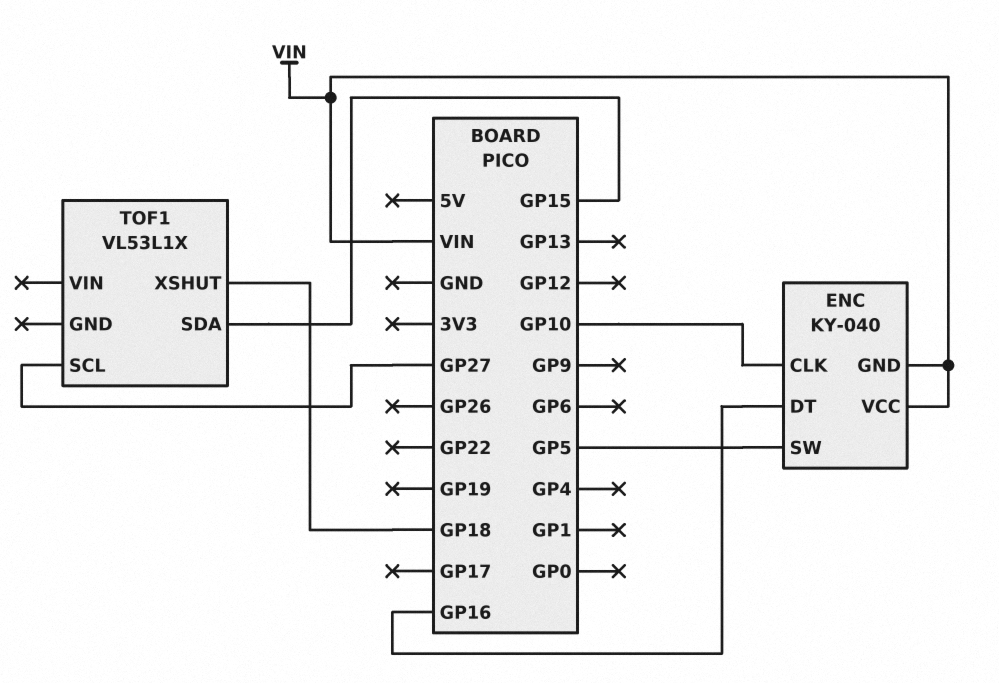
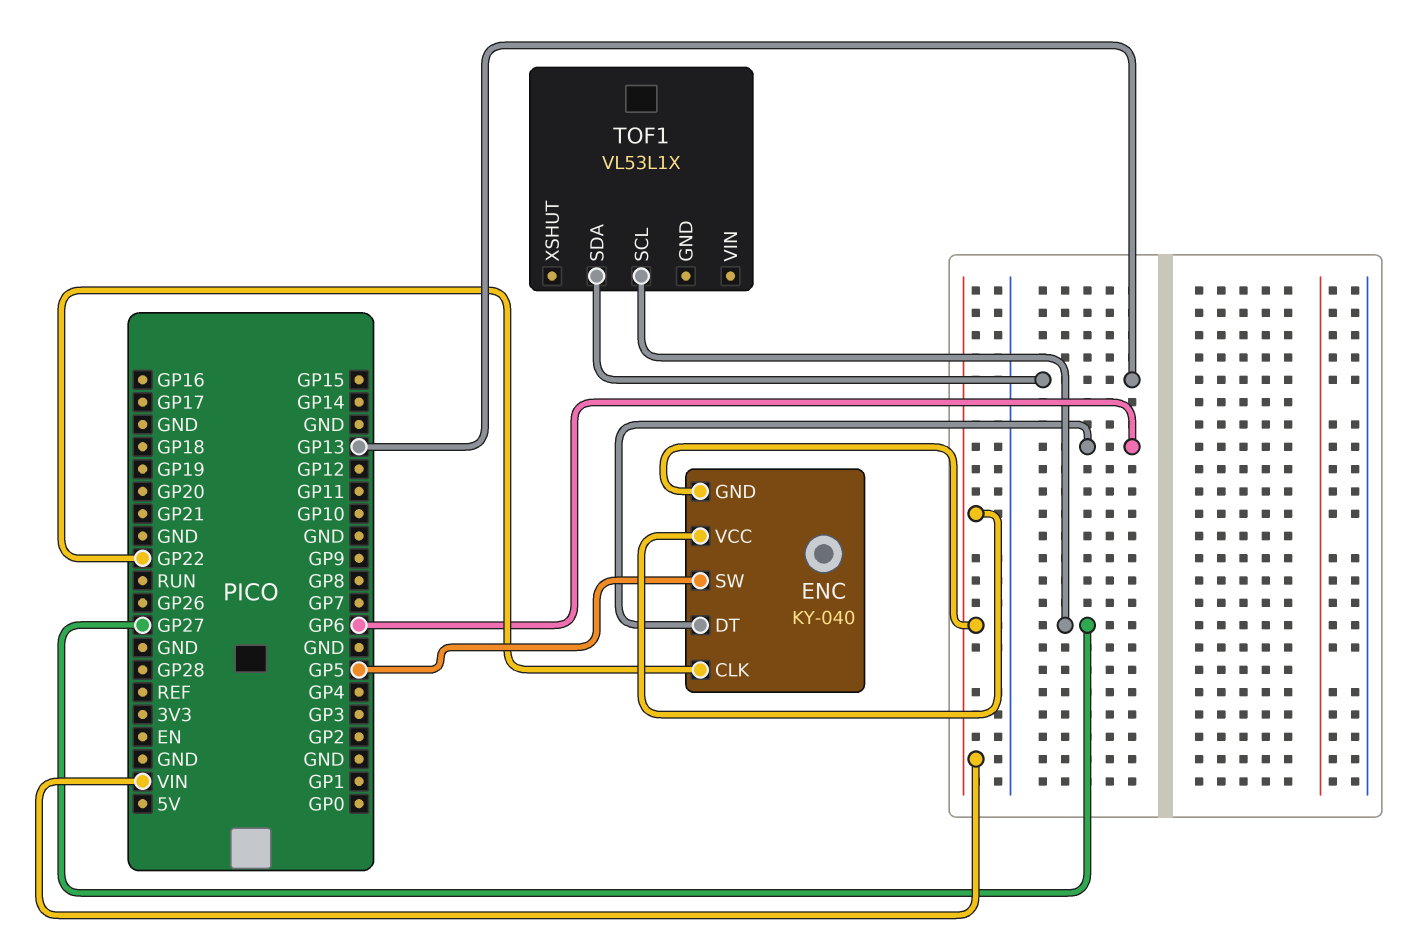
ENC pin CLK: GP10 -> GP22
ENC pin DT: GP16 -> GP6
TOF1 pin SDA: GP15 -> GP13
TOF1 pin XSHUT: GP18 -> none

